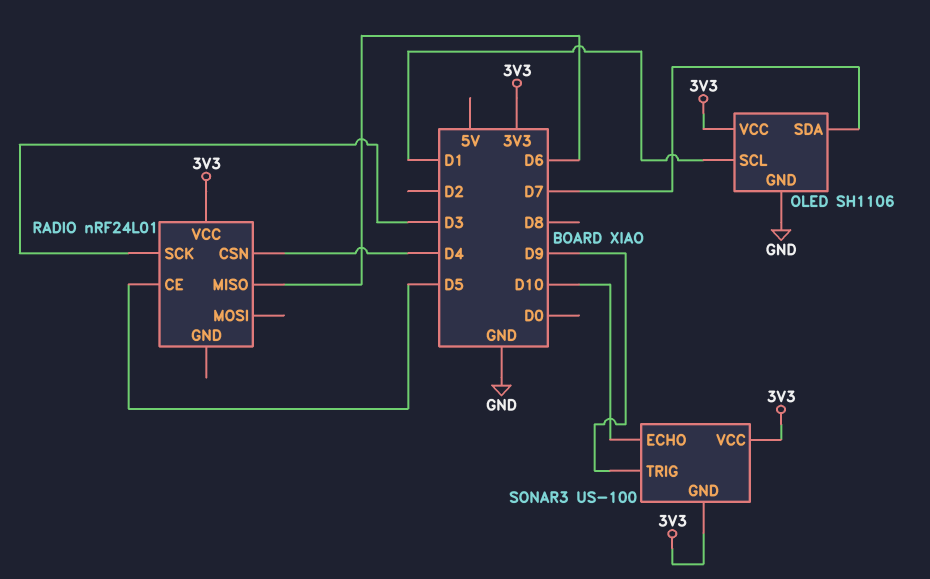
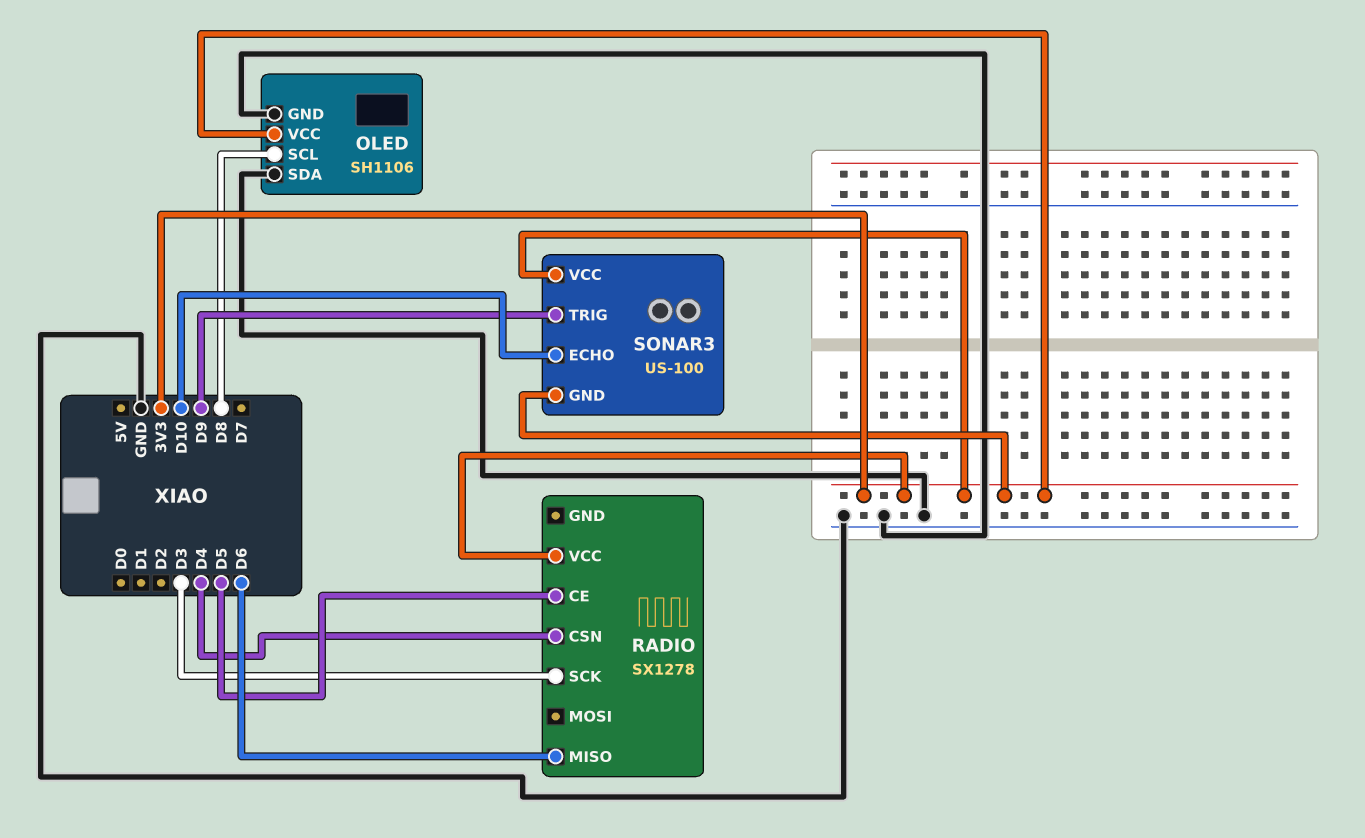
OLED pin SCL: D1 -> D8
OLED pin SDA: D7 -> GND
RADIO: nRF24L01 -> SX1278

